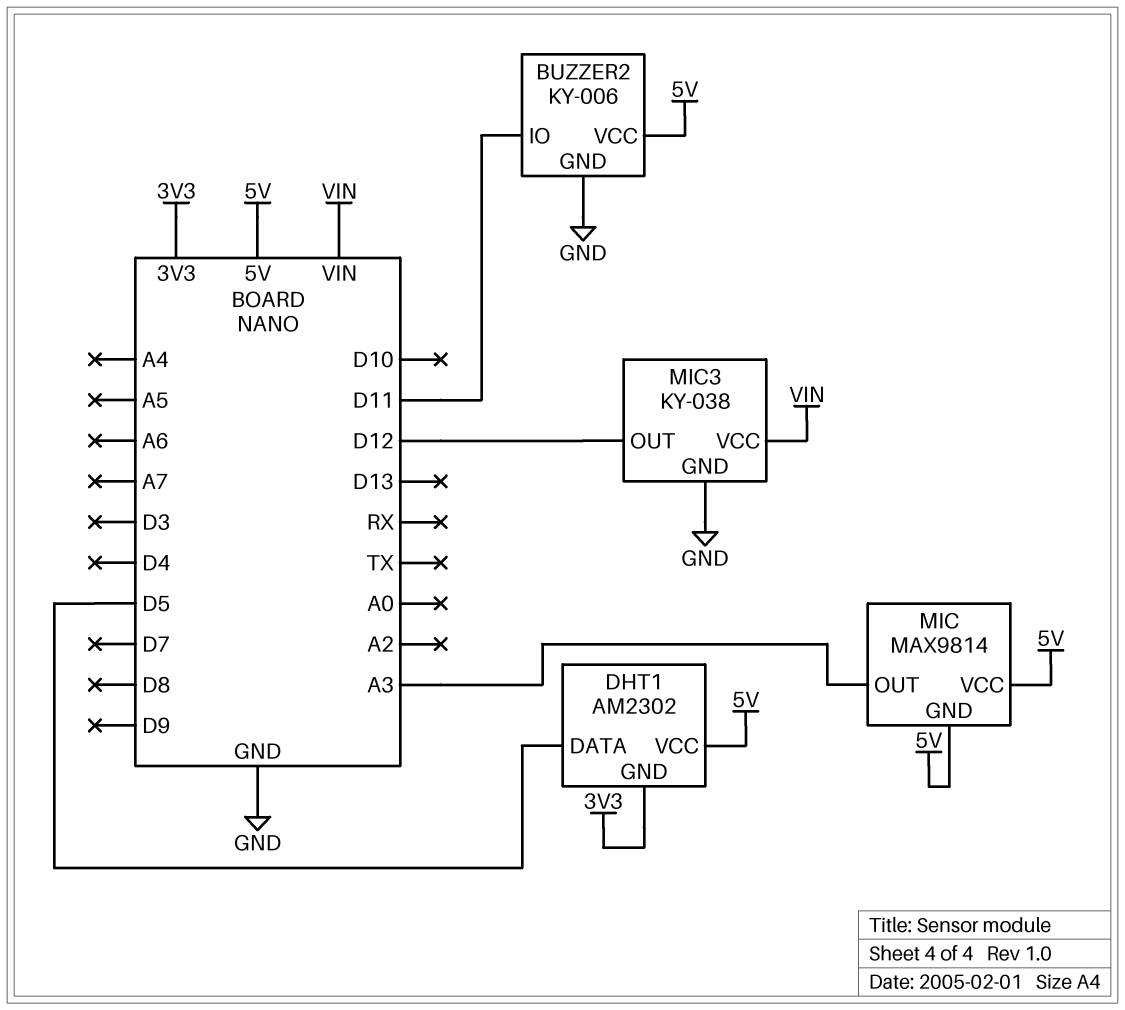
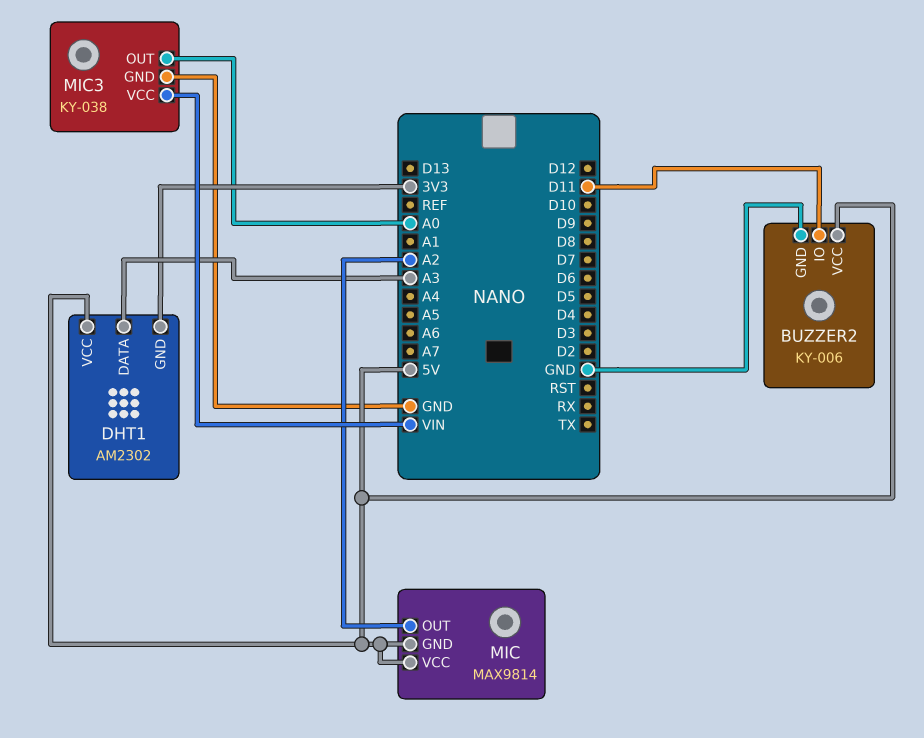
DHT1 pin DATA: D5 -> A3
MIC pin OUT: A3 -> A2
MIC3 pin OUT: D12 -> A0

